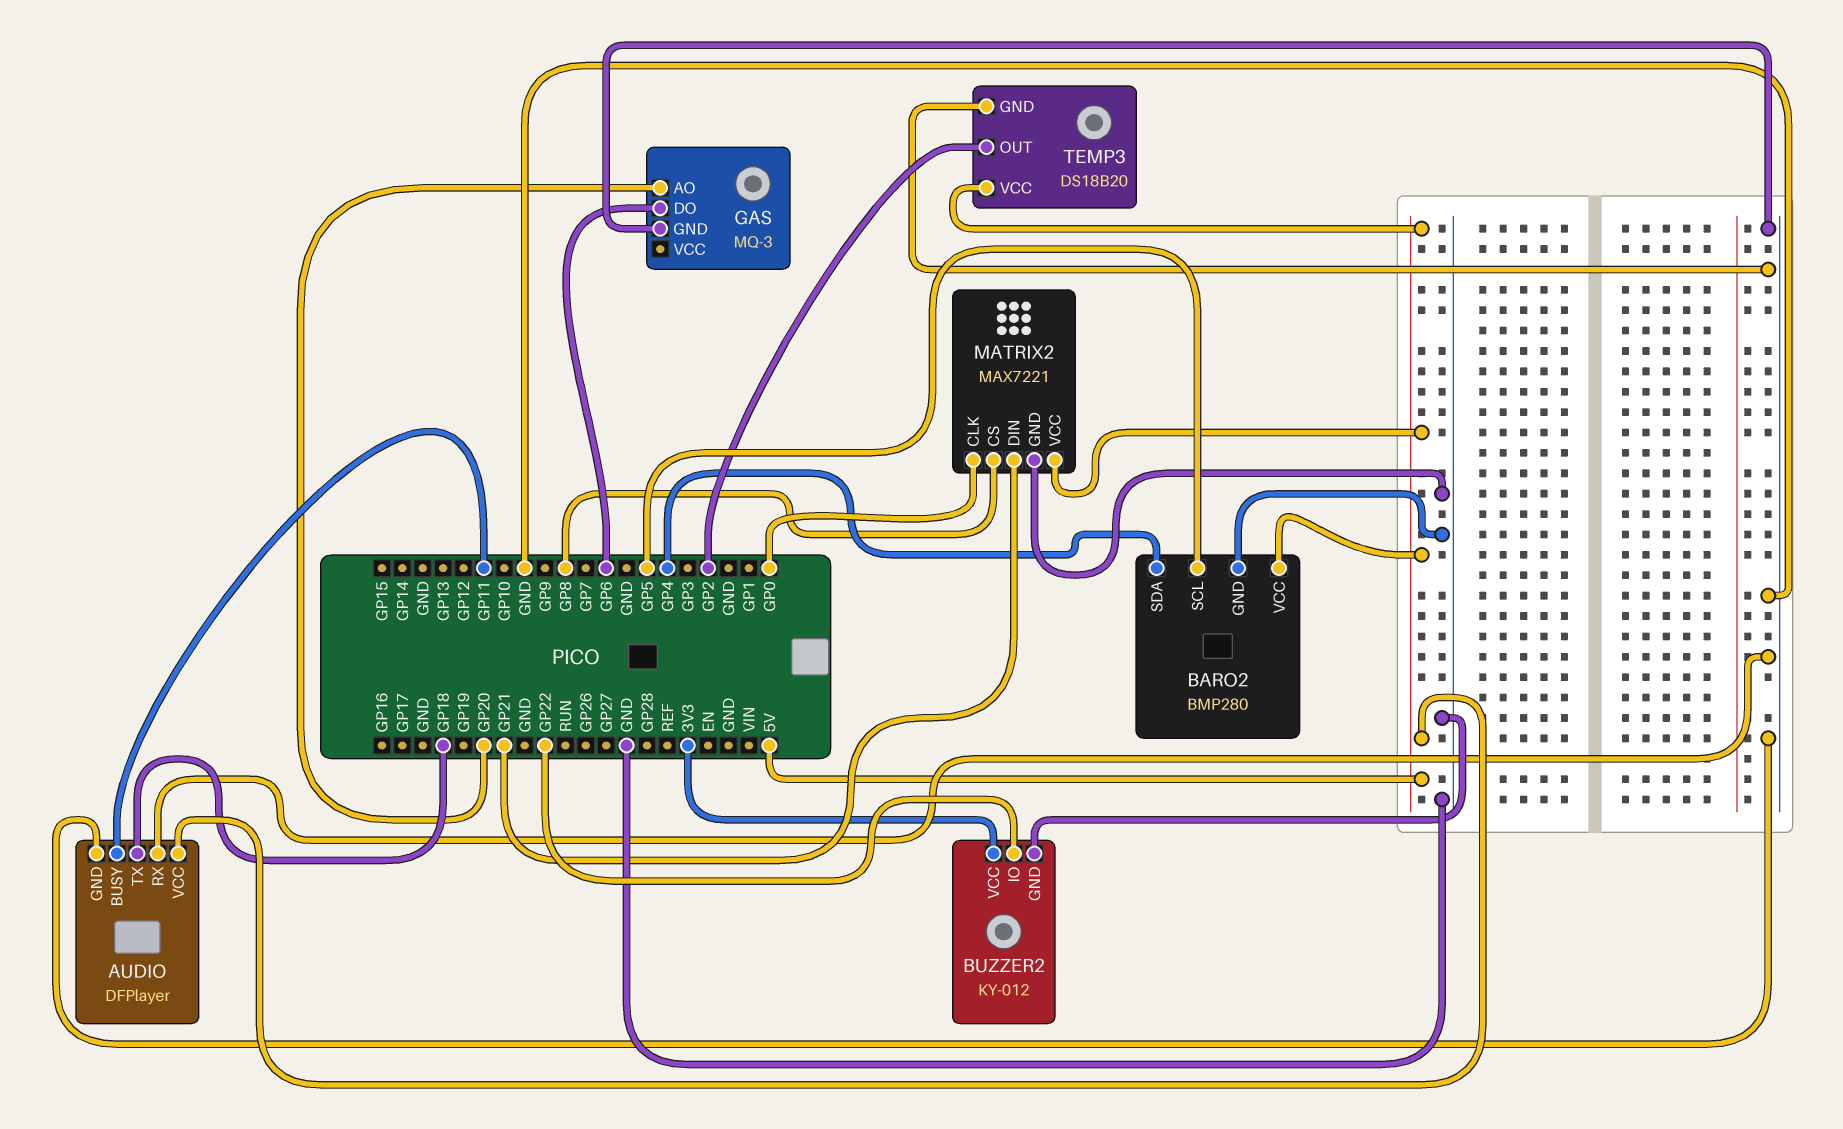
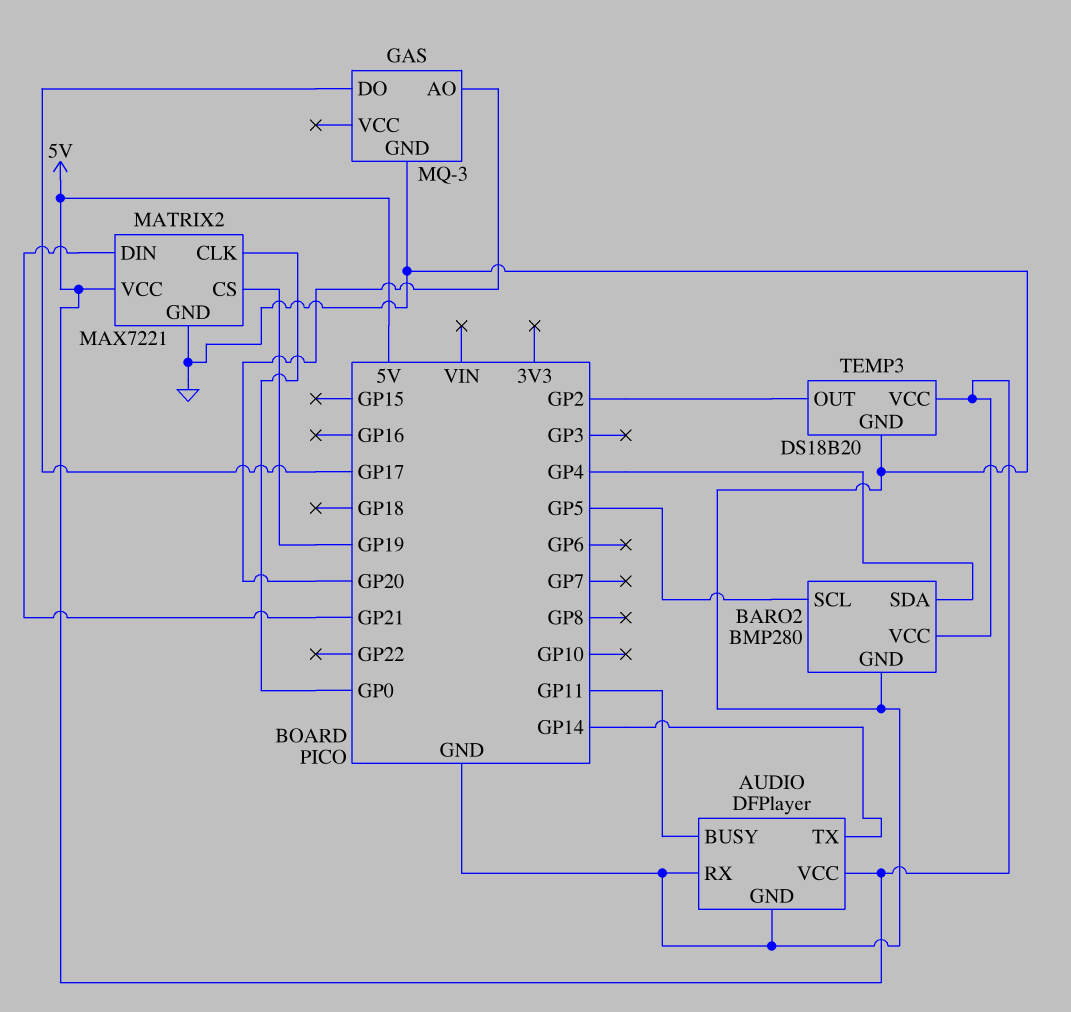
AUDIO pin TX: GP18 -> GP14
BUZZER2: KY-012 -> none
BUZZER2 pin GND: GND -> none
BUZZER2 pin IO: GP22 -> none
BUZZER2 pin VCC: 3V3 -> none
GAS pin DO: GP6 -> GP17
MATRIX2 pin CS: GP8 -> GP19

